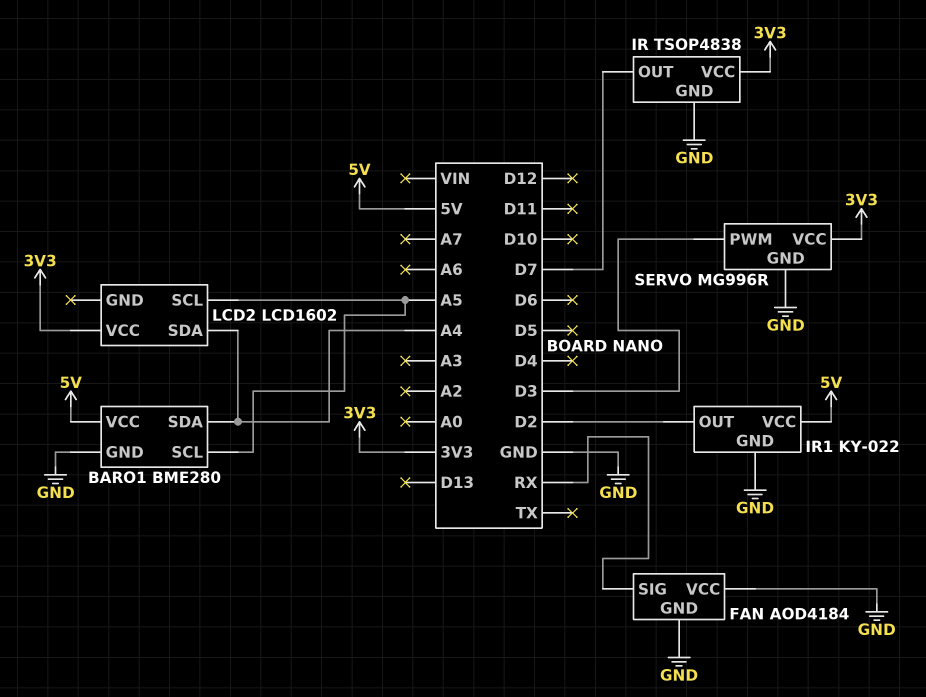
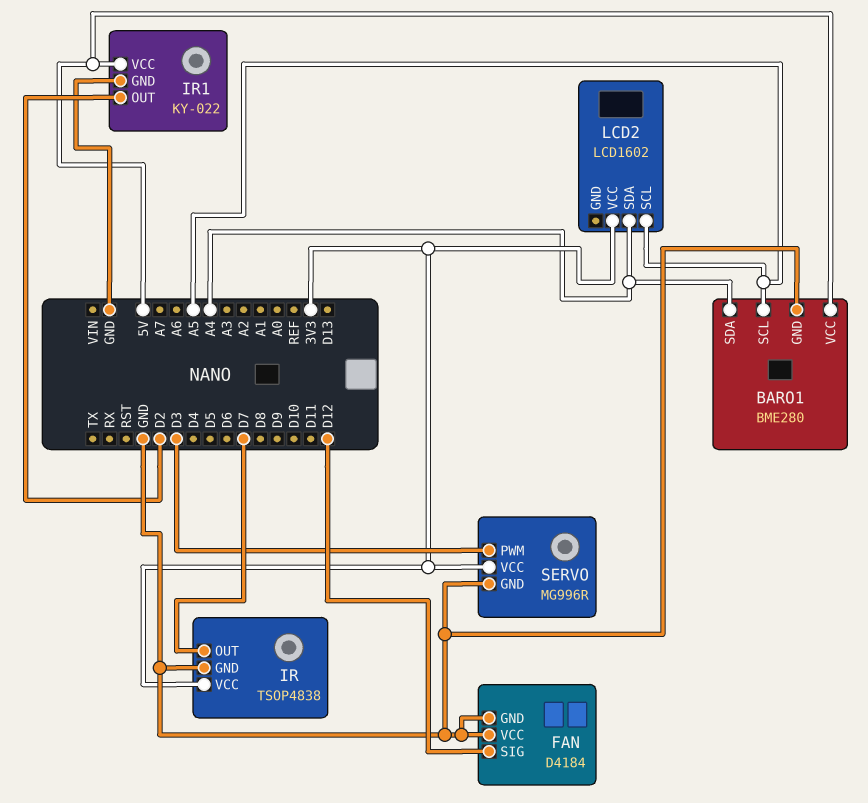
FAN: AOD4184 -> D4184
FAN pin SIG: RX -> D12

